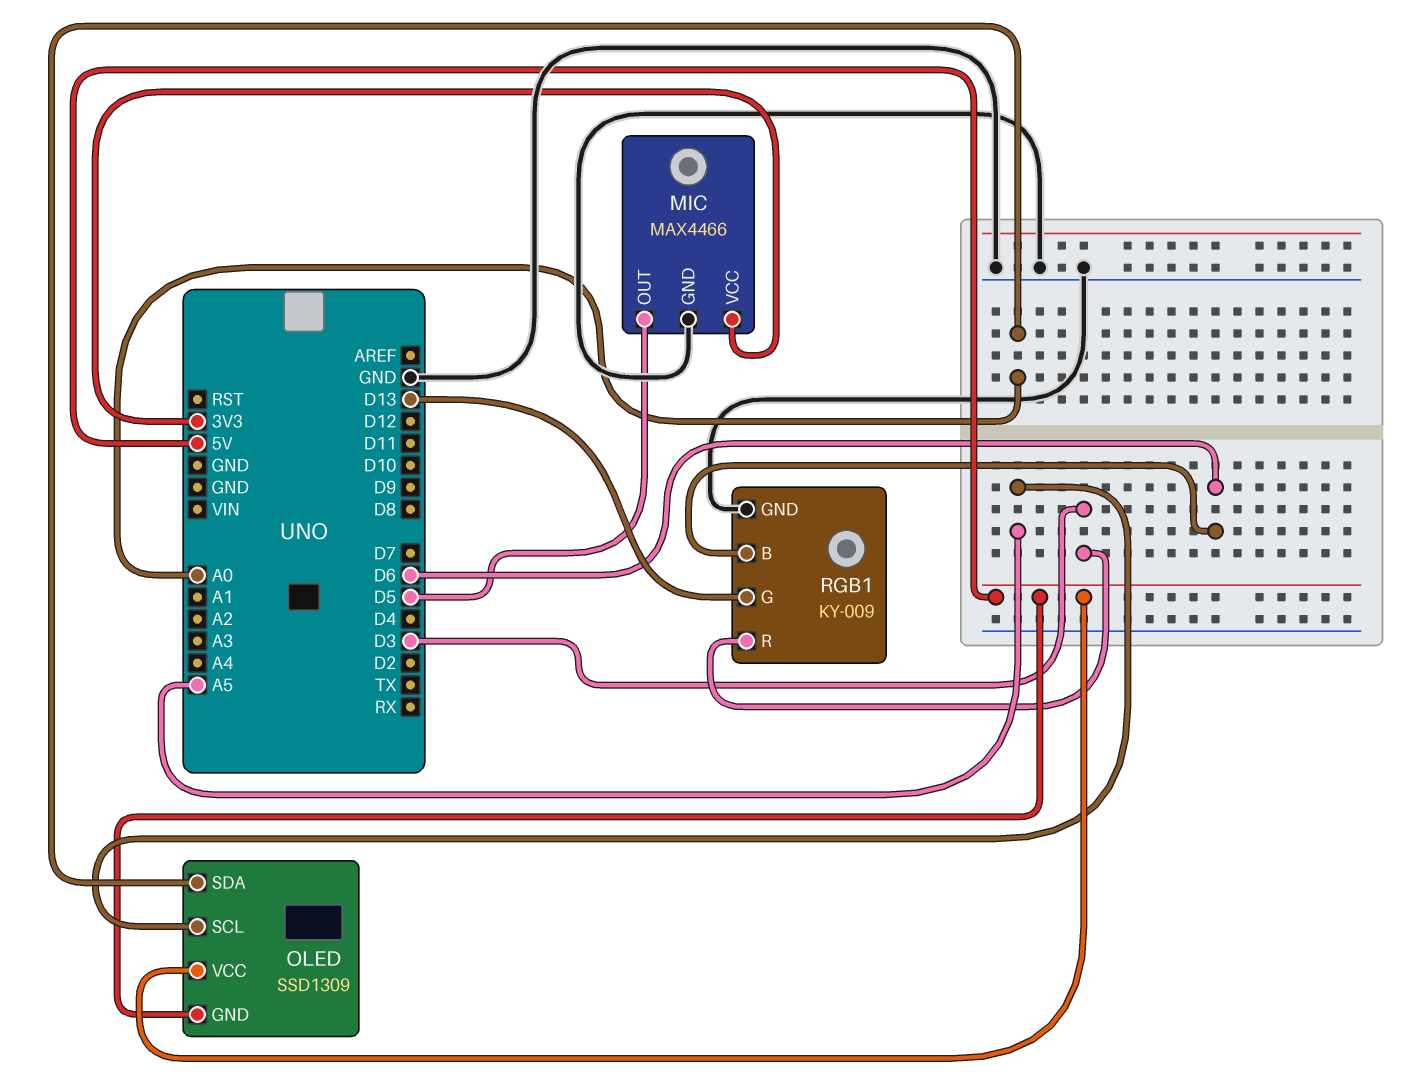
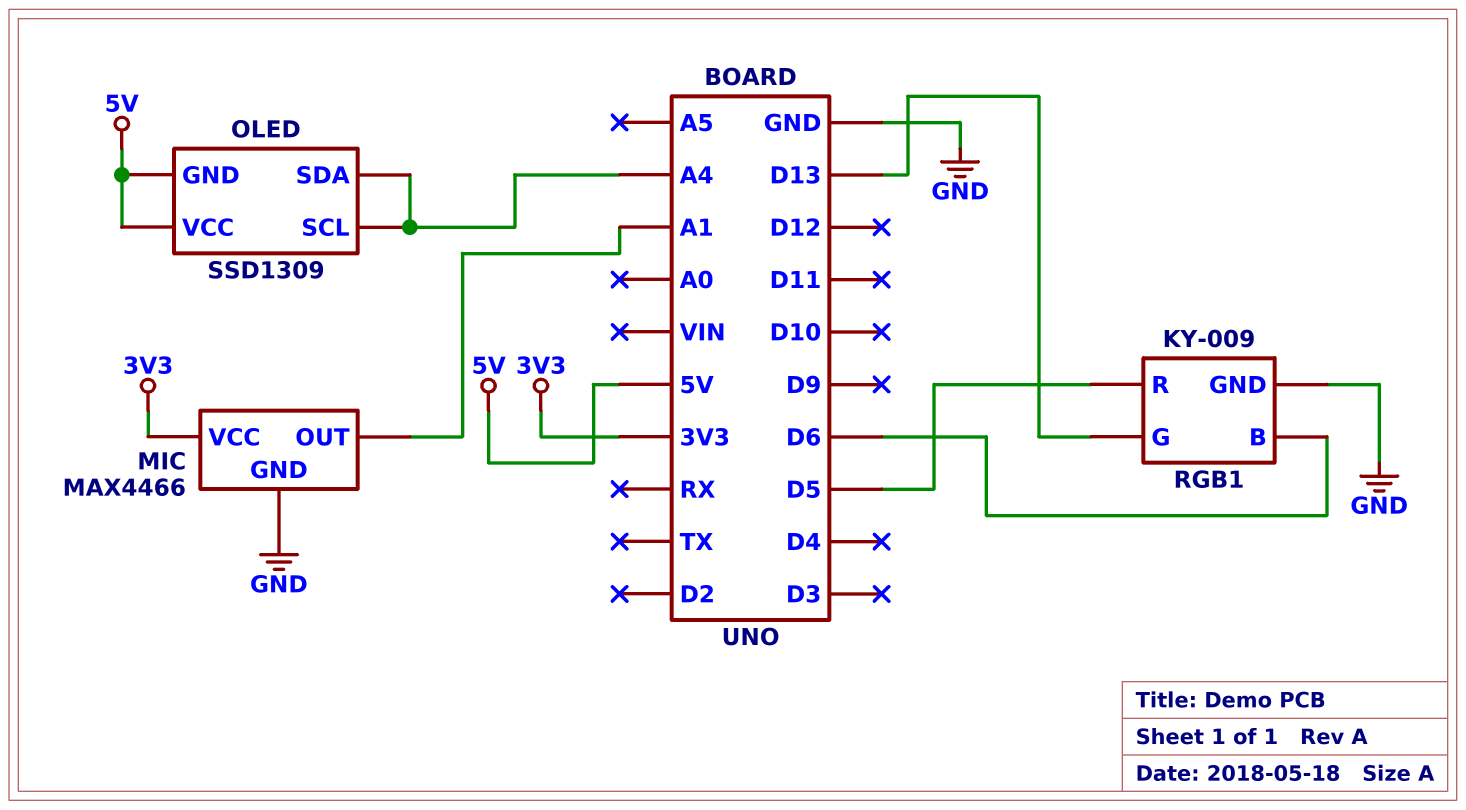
MIC pin OUT: D5 -> A1
OLED pin SCL: A5 -> A4
OLED pin SDA: A0 -> A4
RGB1 pin R: D3 -> D5

